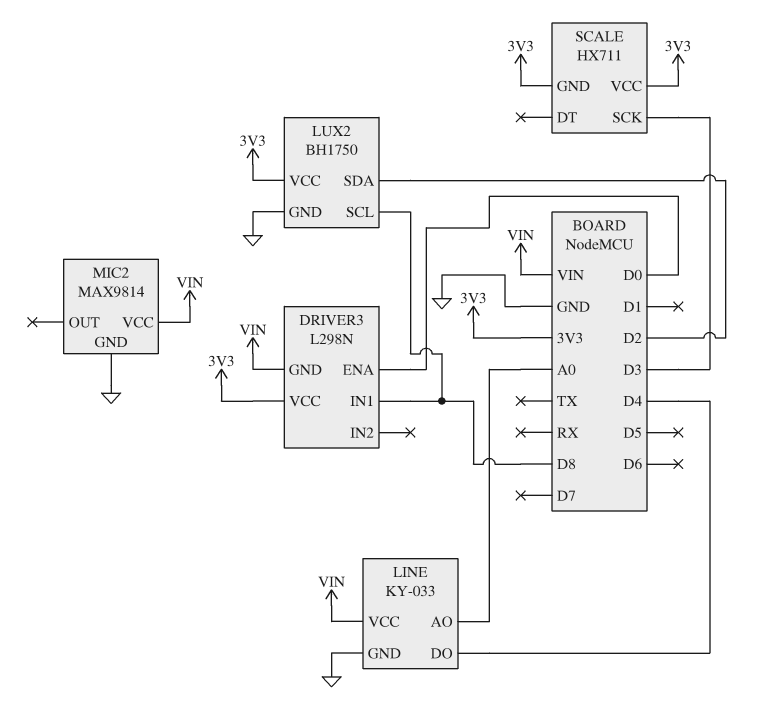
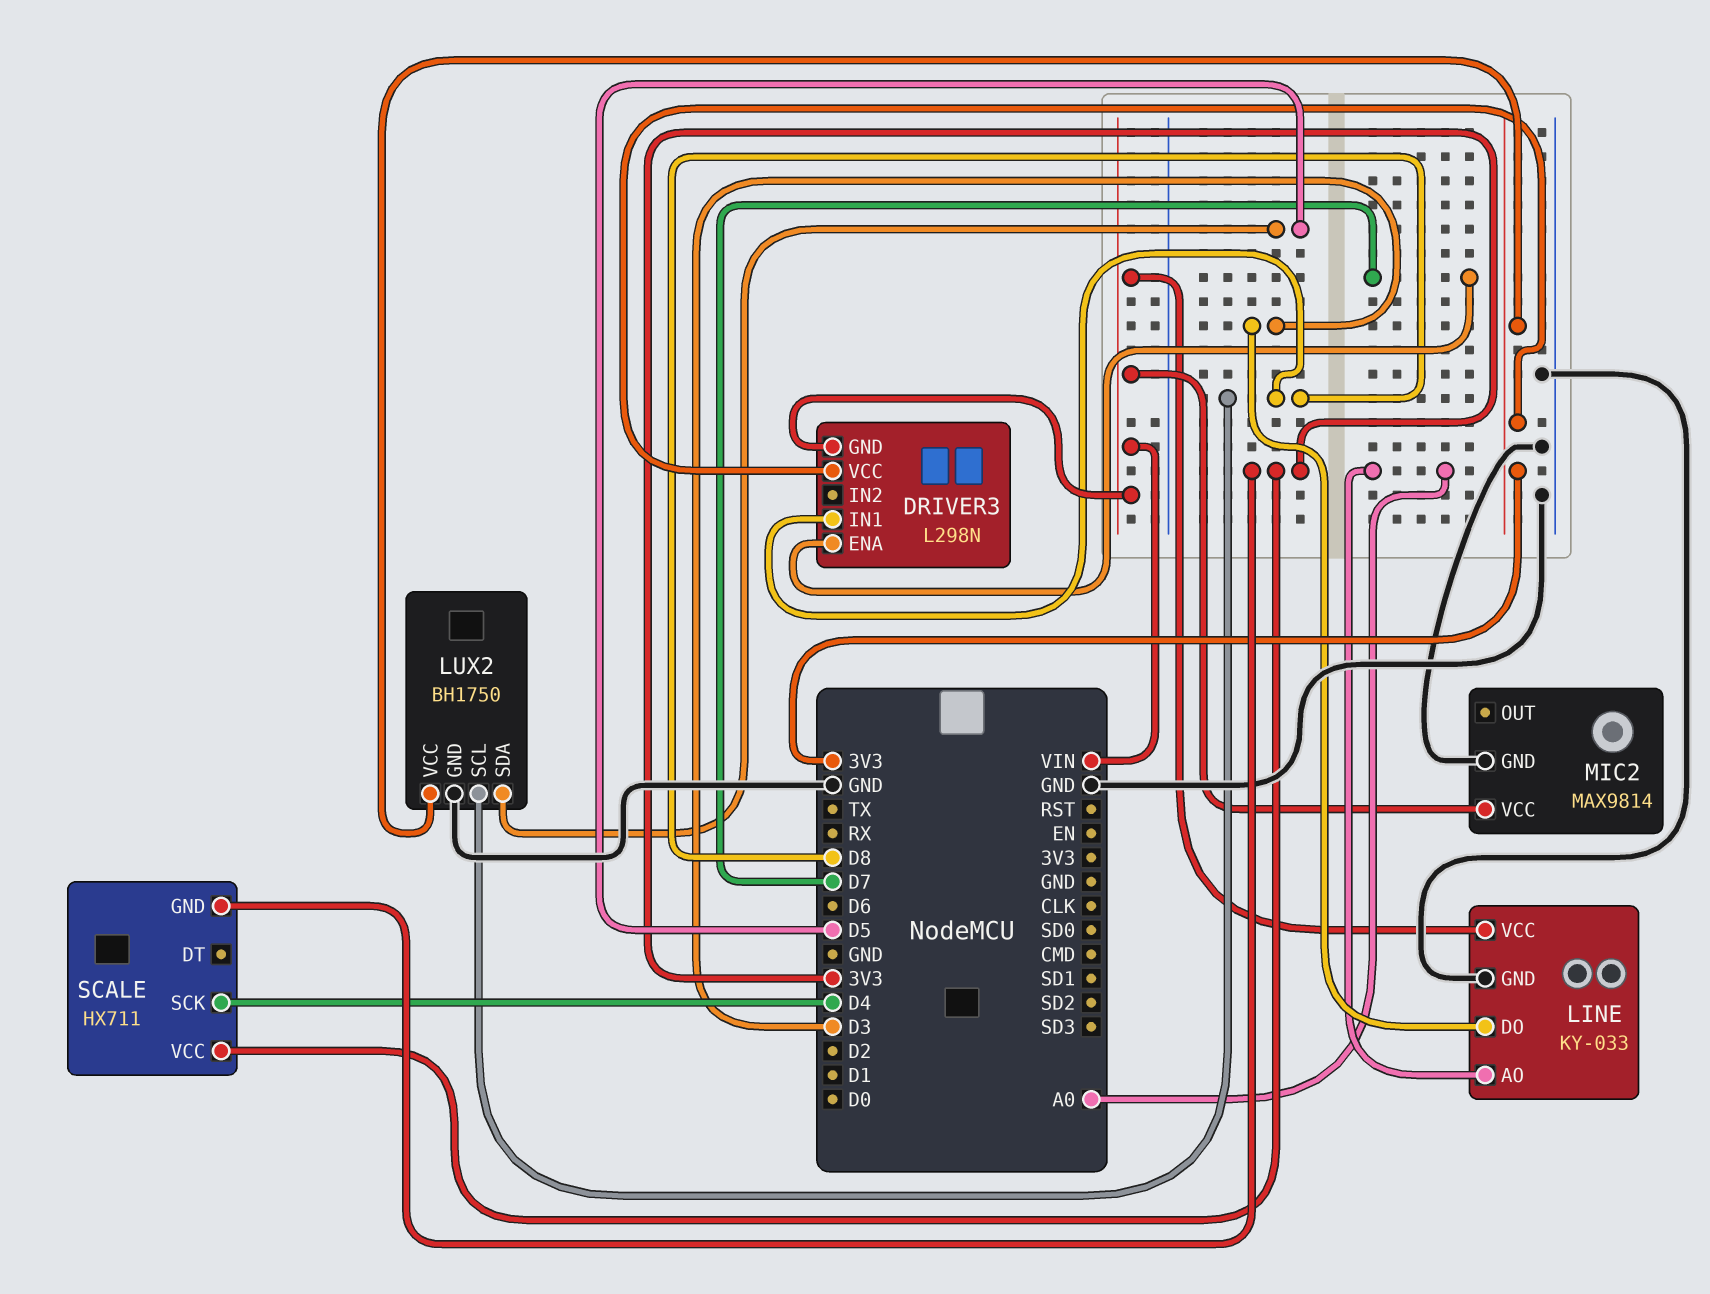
DRIVER3 pin ENA: D0 -> D7
LINE pin DO: D4 -> D3
LUX2 pin SDA: D2 -> D5
SCALE pin SCK: D3 -> D4

